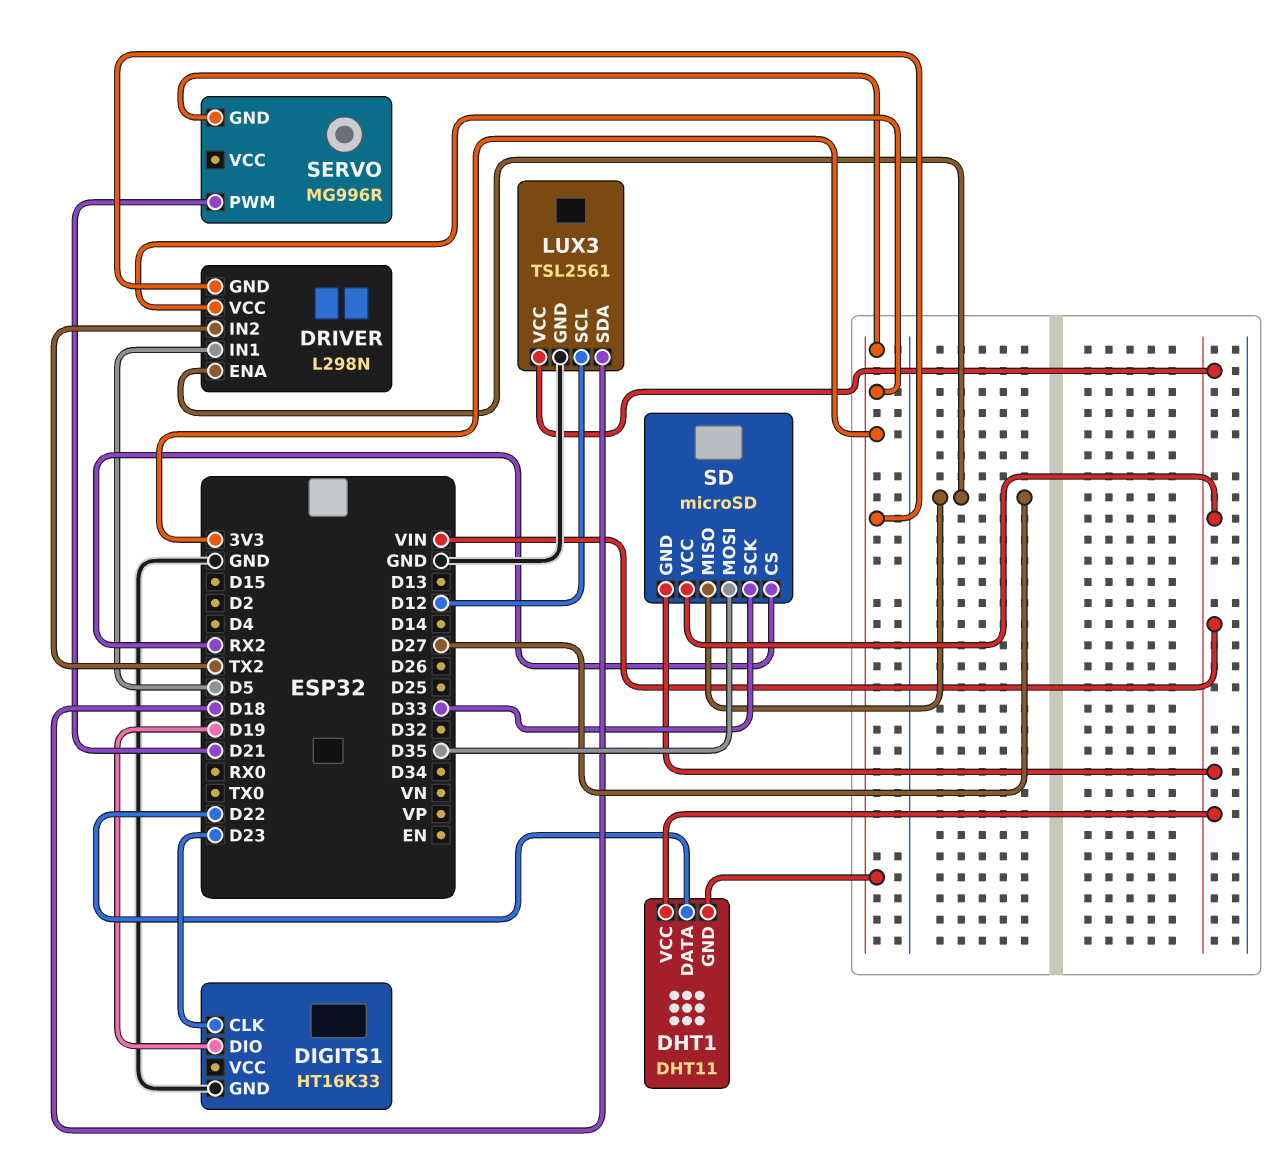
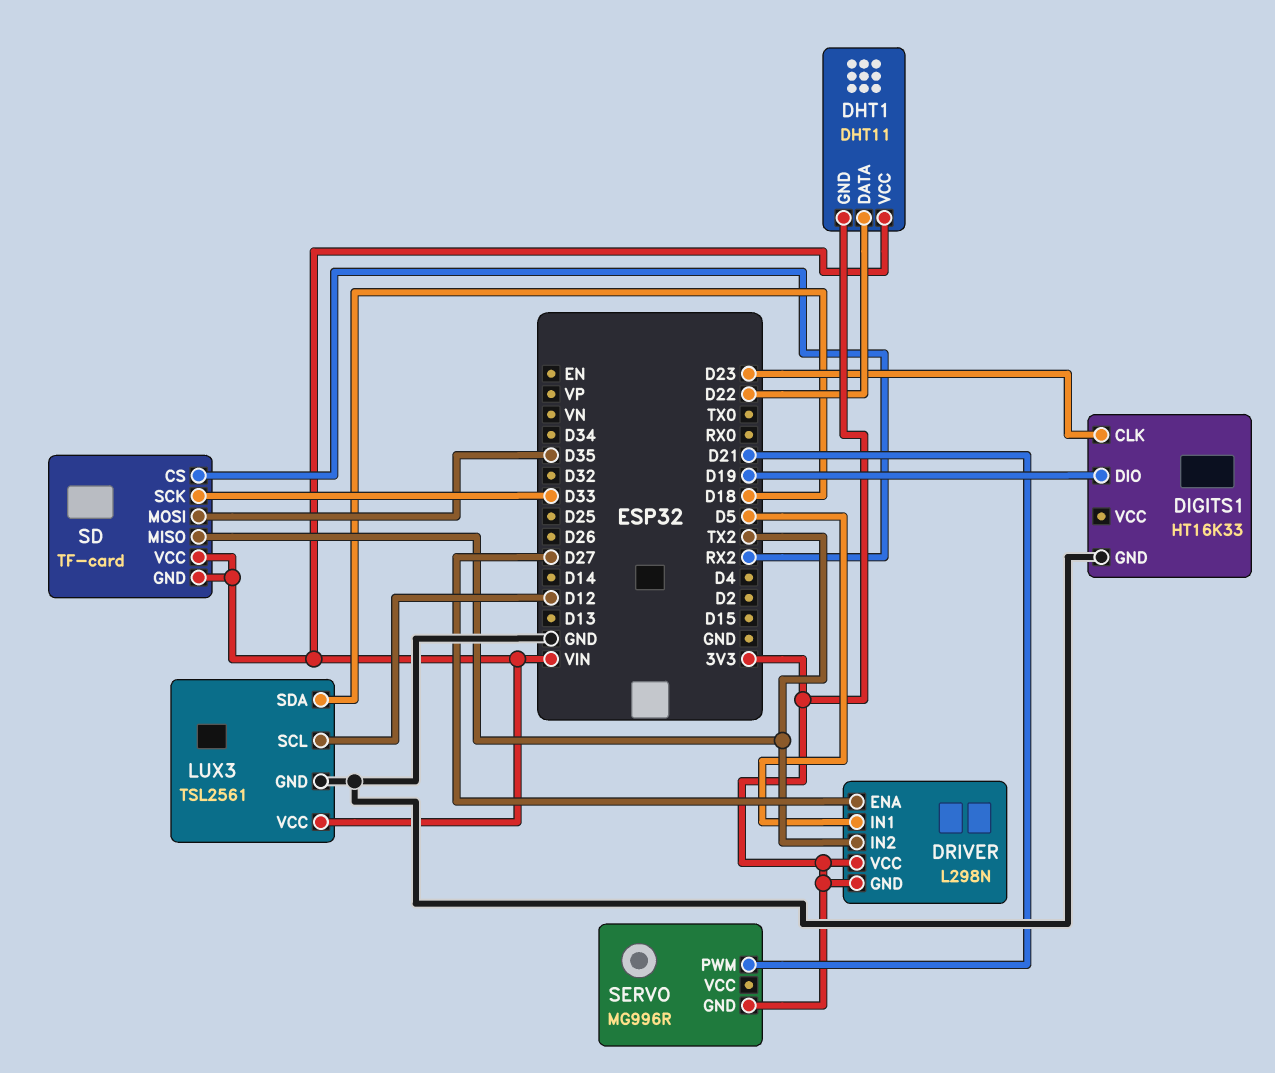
SD: microSD -> TF-card
SD pin MISO: D27 -> TX2

